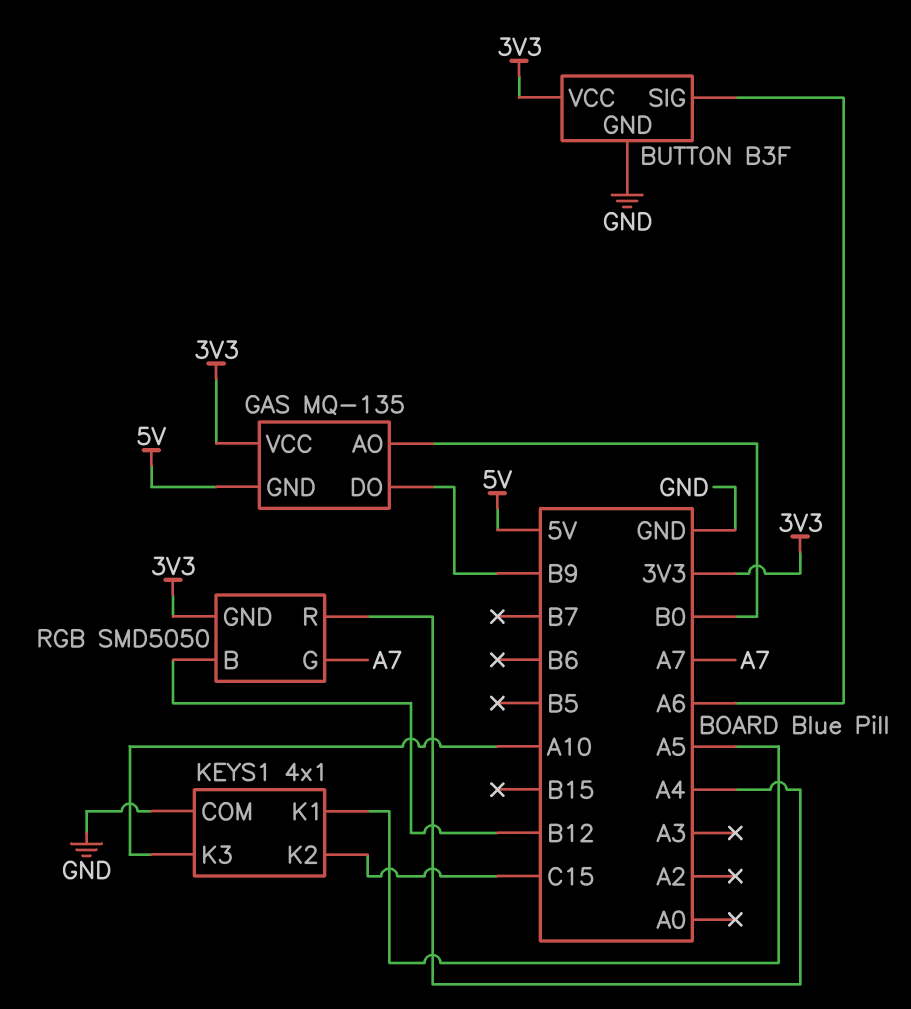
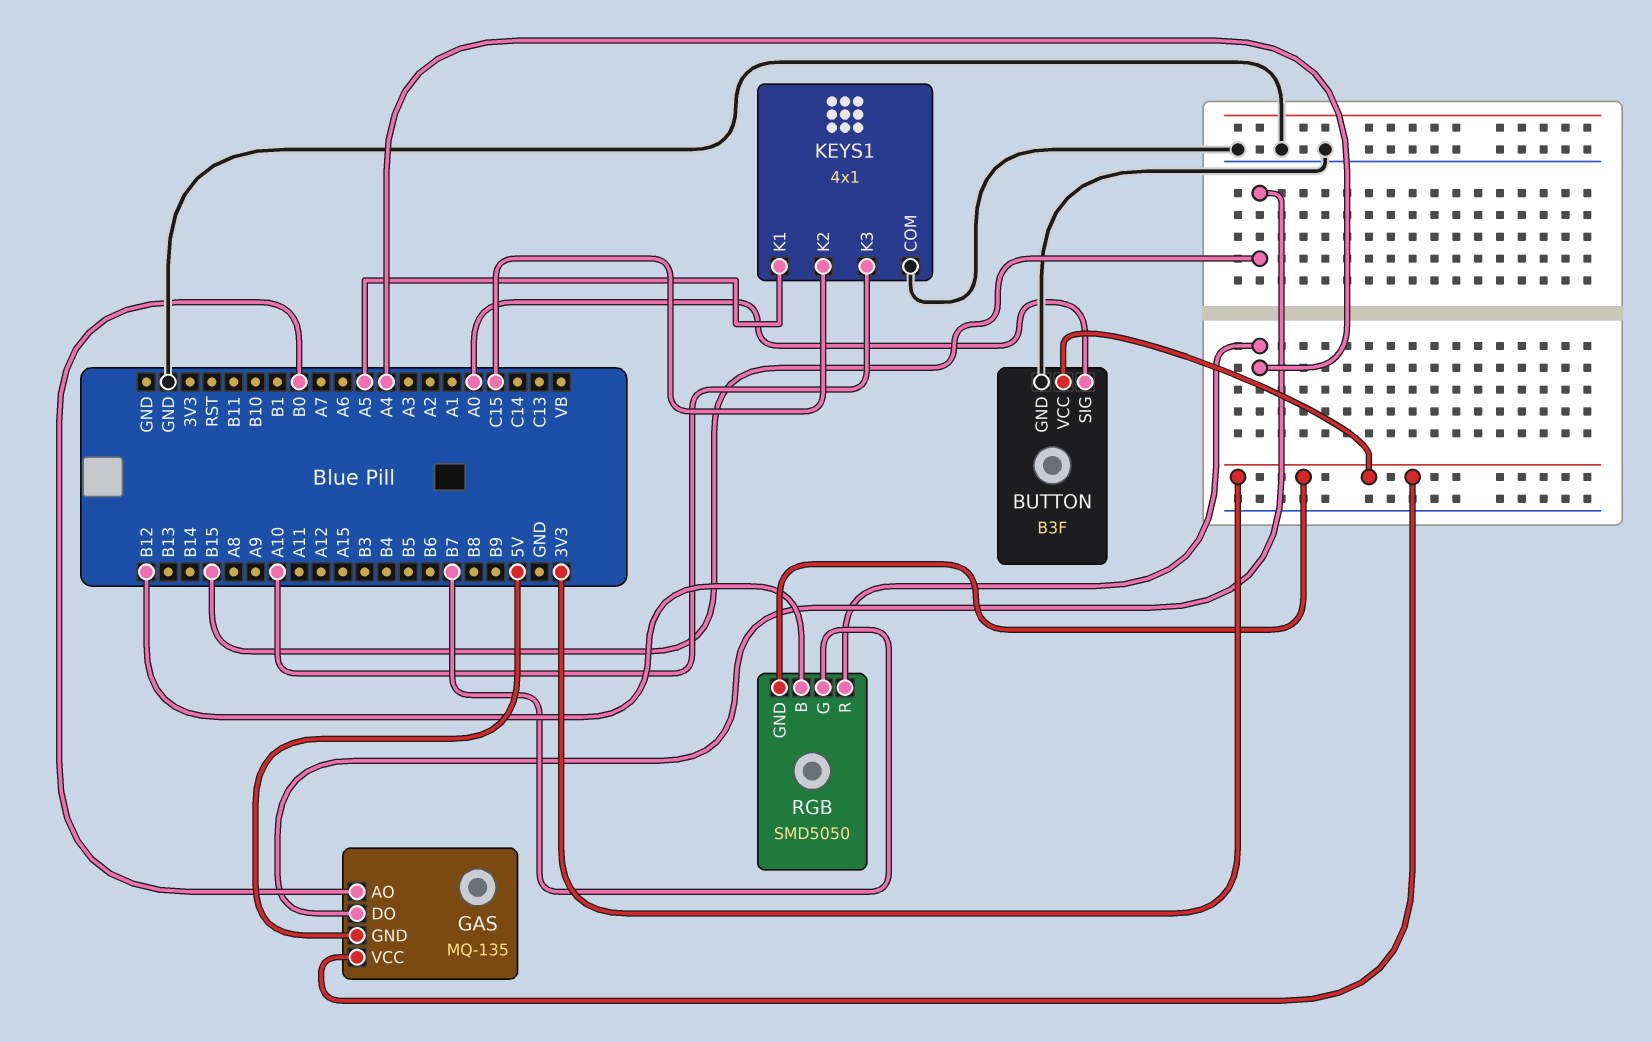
BUTTON pin SIG: A6 -> A0
GAS pin DO: B9 -> B15
RGB pin G: A7 -> B7

